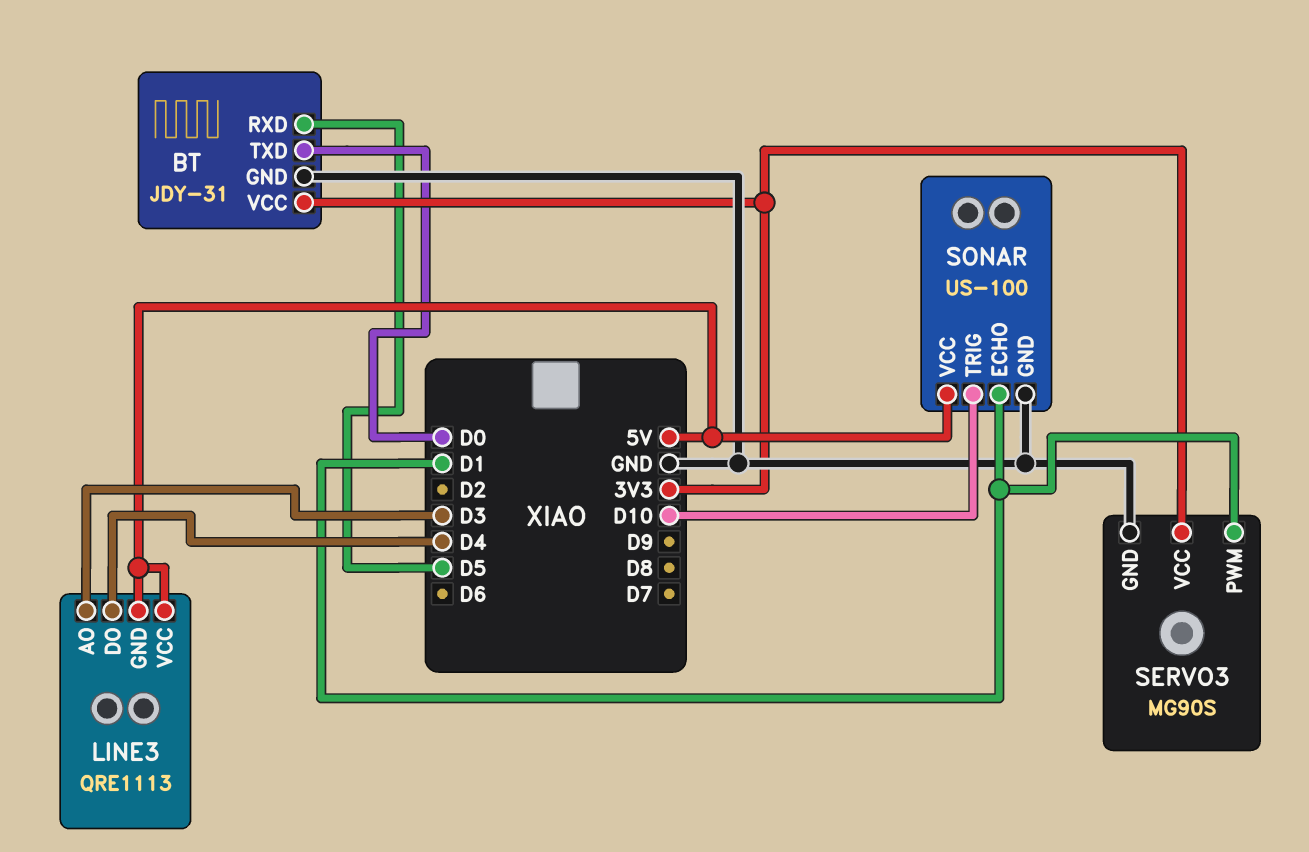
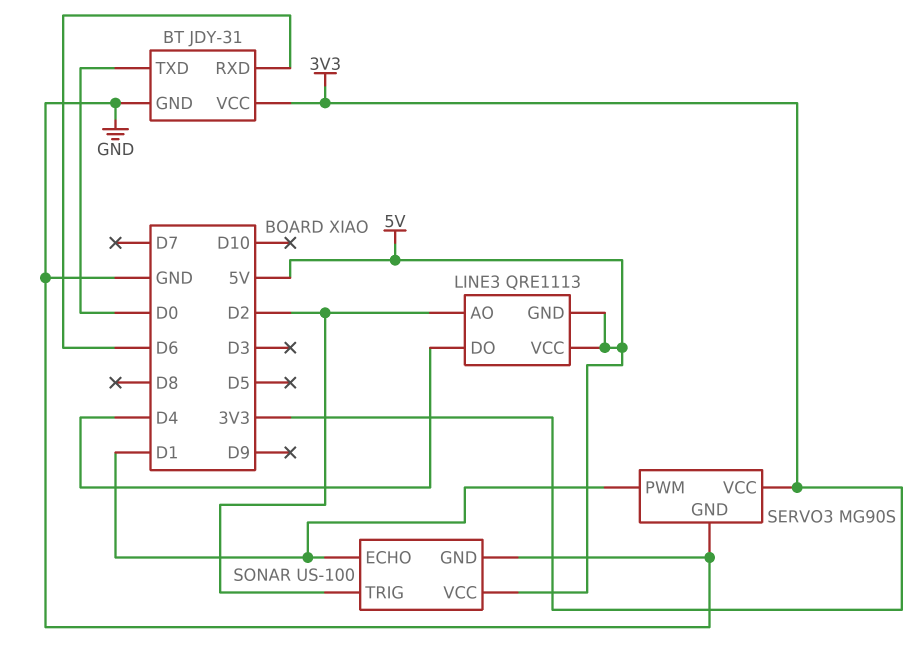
BT pin RXD: D5 -> D6
LINE3 pin AO: D3 -> D2
SONAR pin TRIG: D10 -> D2

